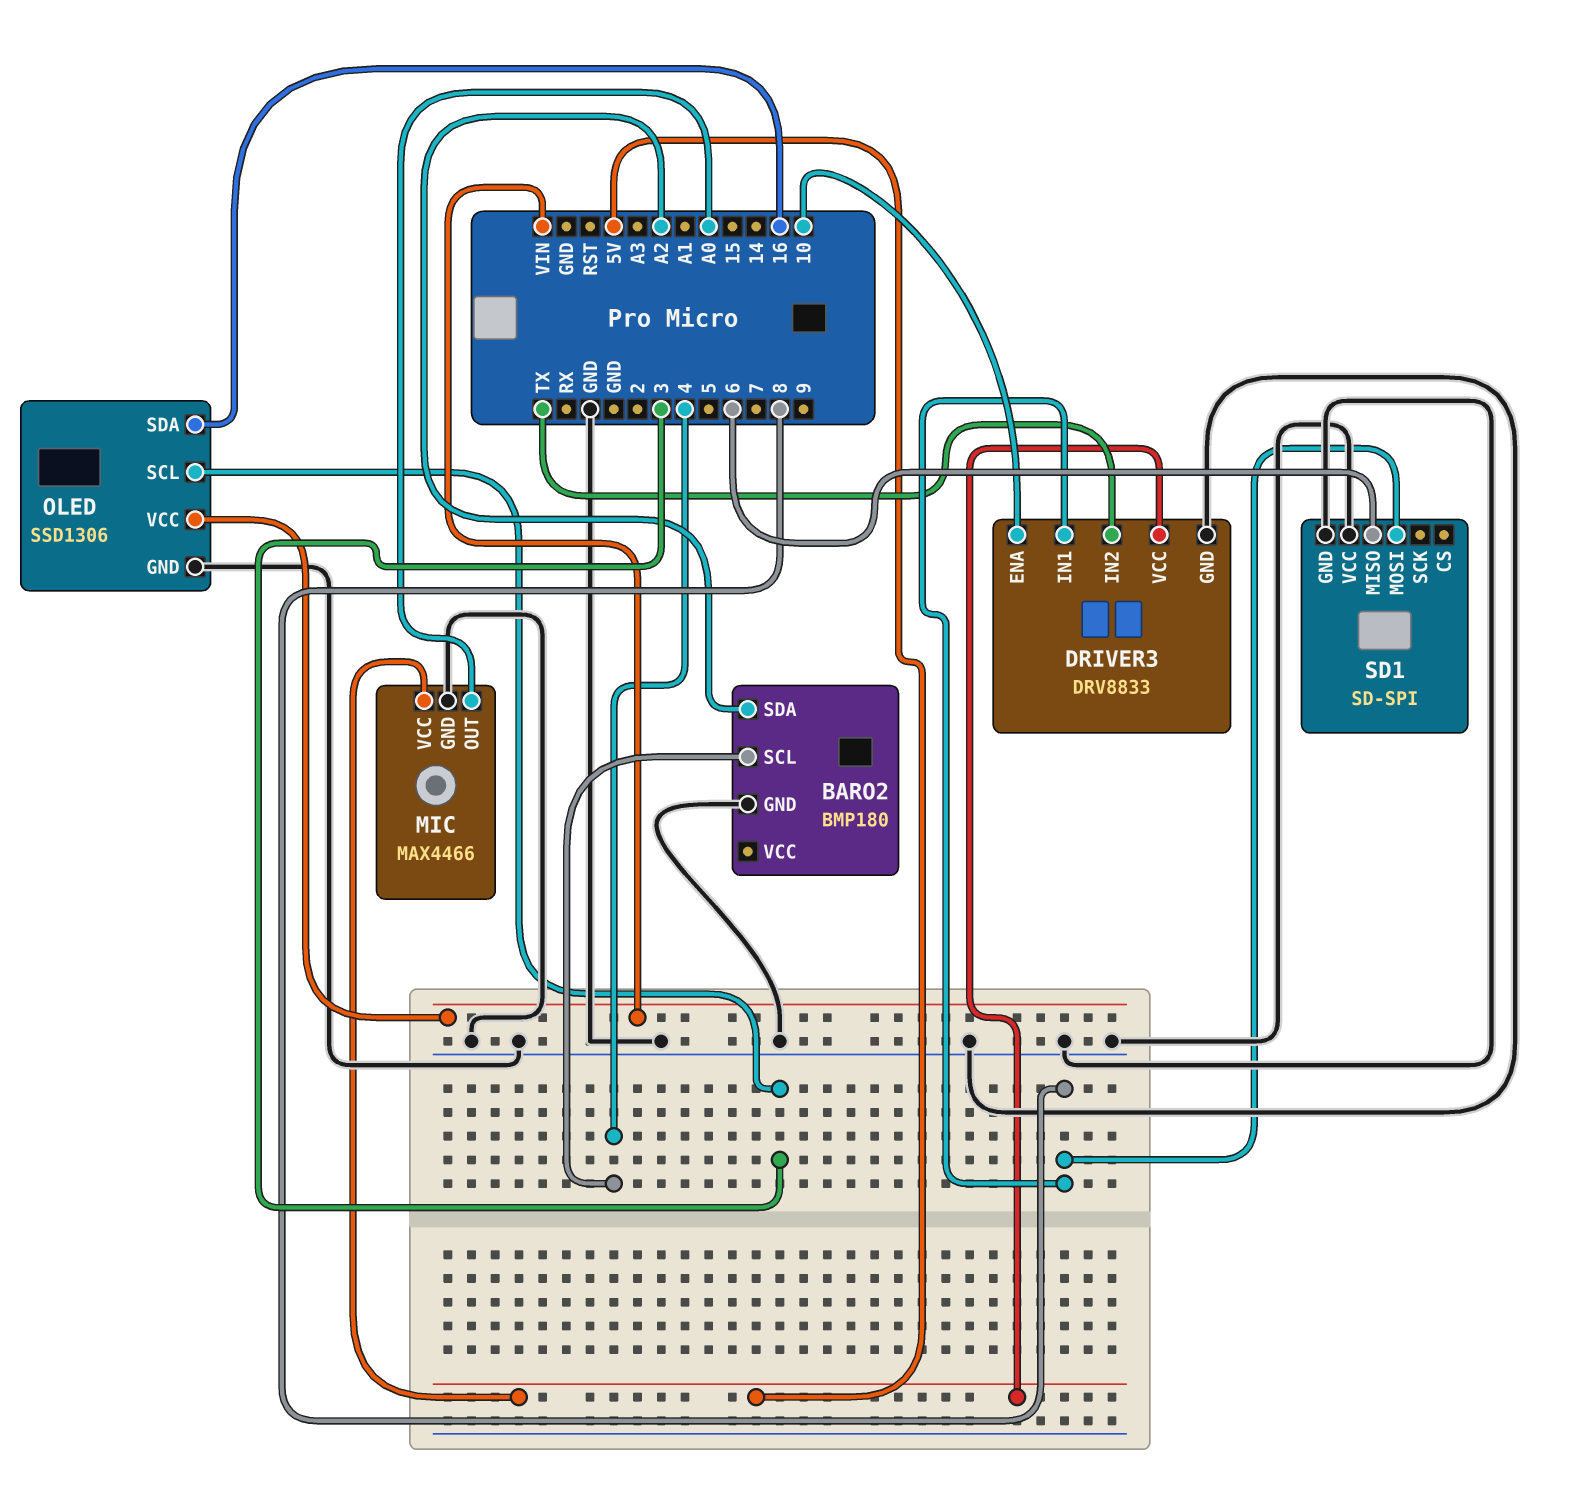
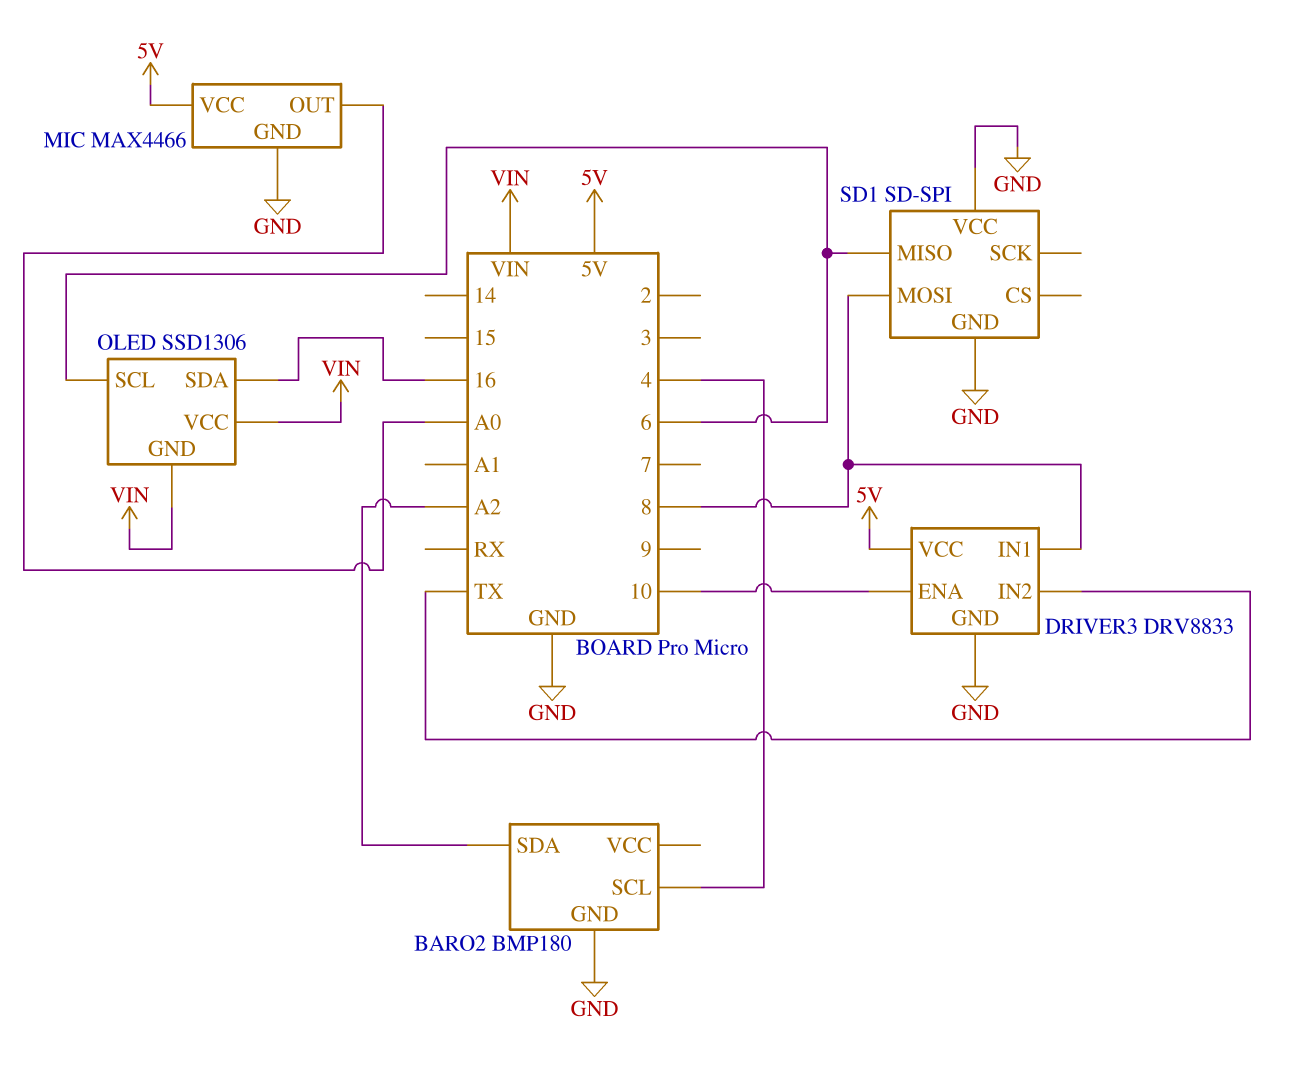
OLED pin GND: GND -> VIN
OLED pin SCL: 3 -> 6

